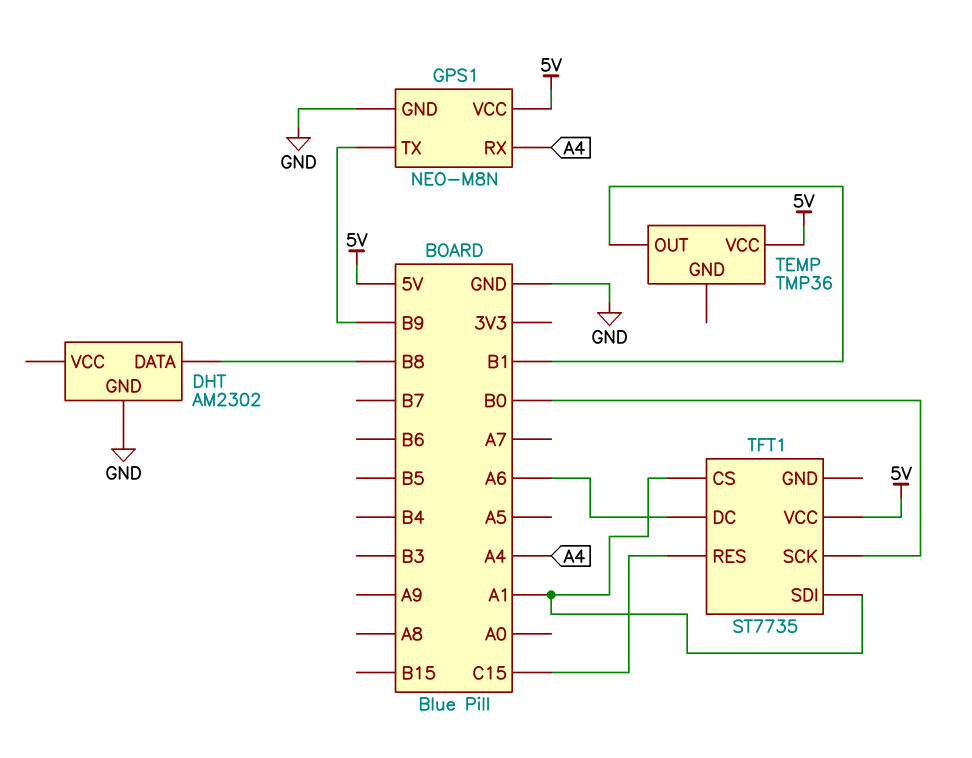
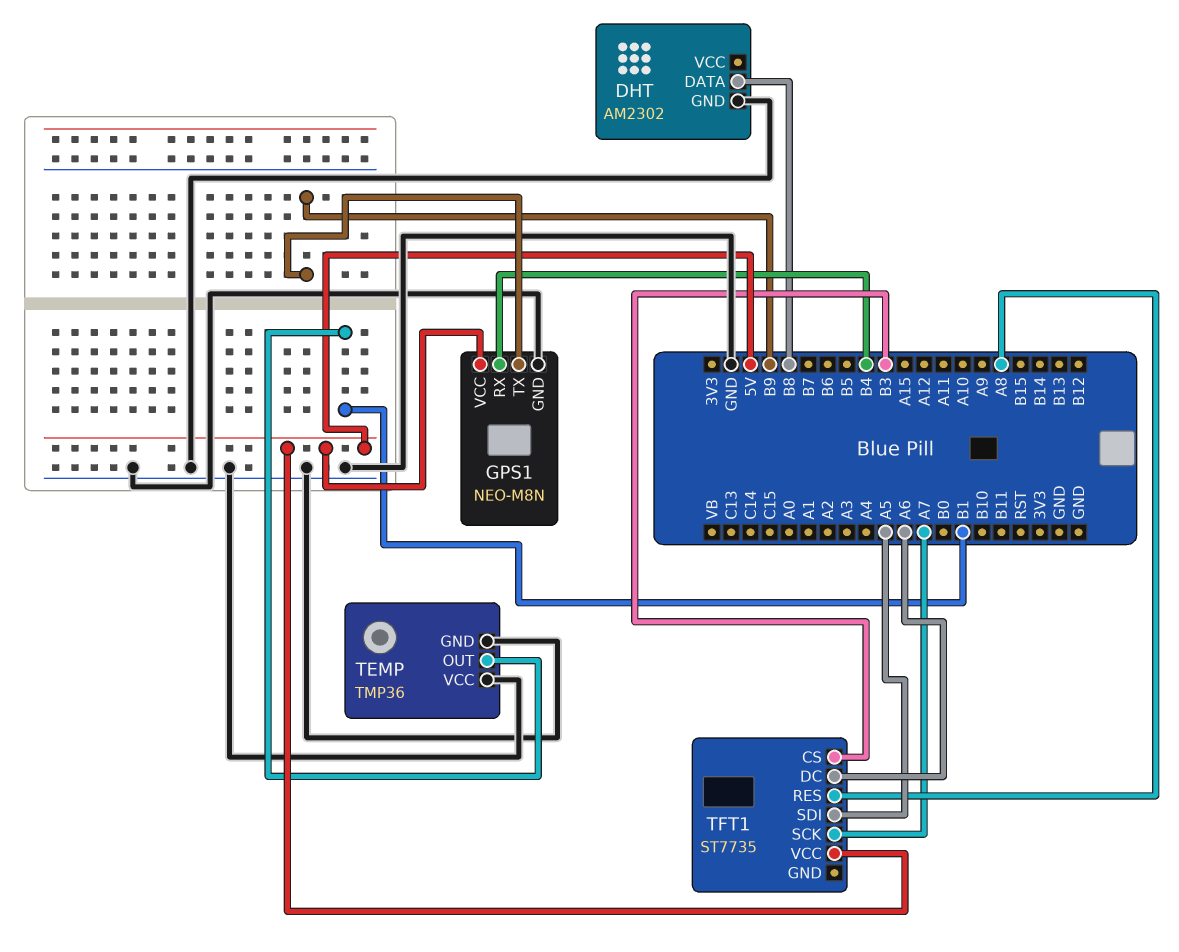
GPS1 pin RX: A4 -> B4
TEMP pin GND: none -> GND
TEMP pin VCC: 5V -> GND
TFT1 pin CS: A1 -> B3
TFT1 pin RES: C15 -> A8
TFT1 pin SCK: B0 -> A7
TFT1 pin SDI: A1 -> A5

